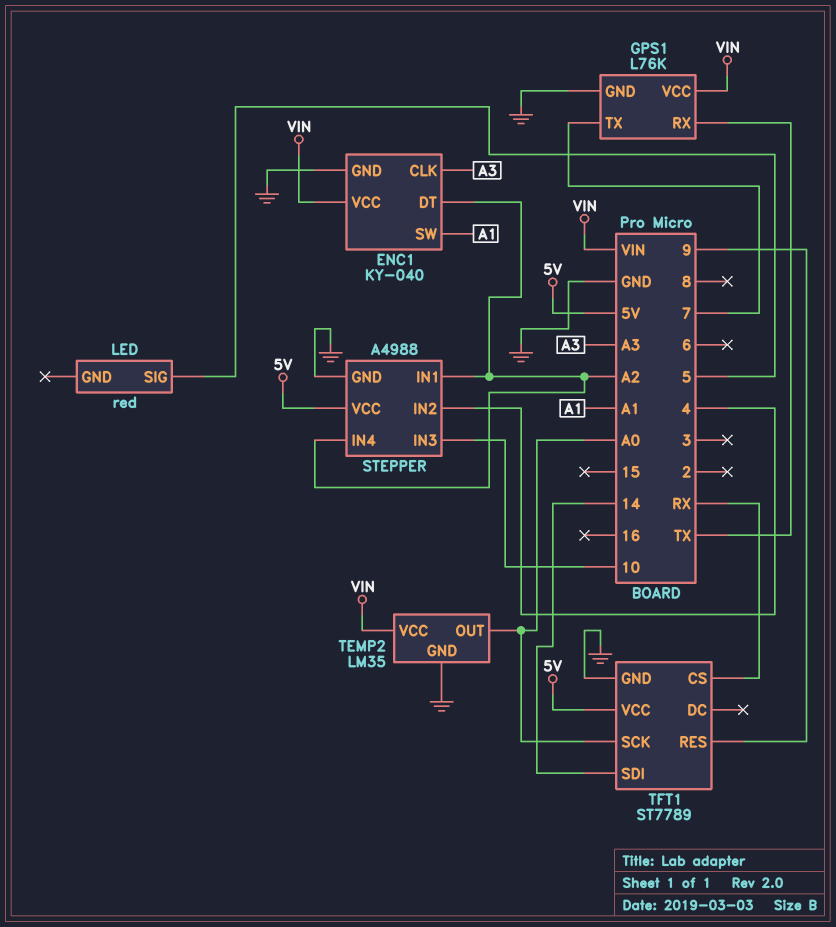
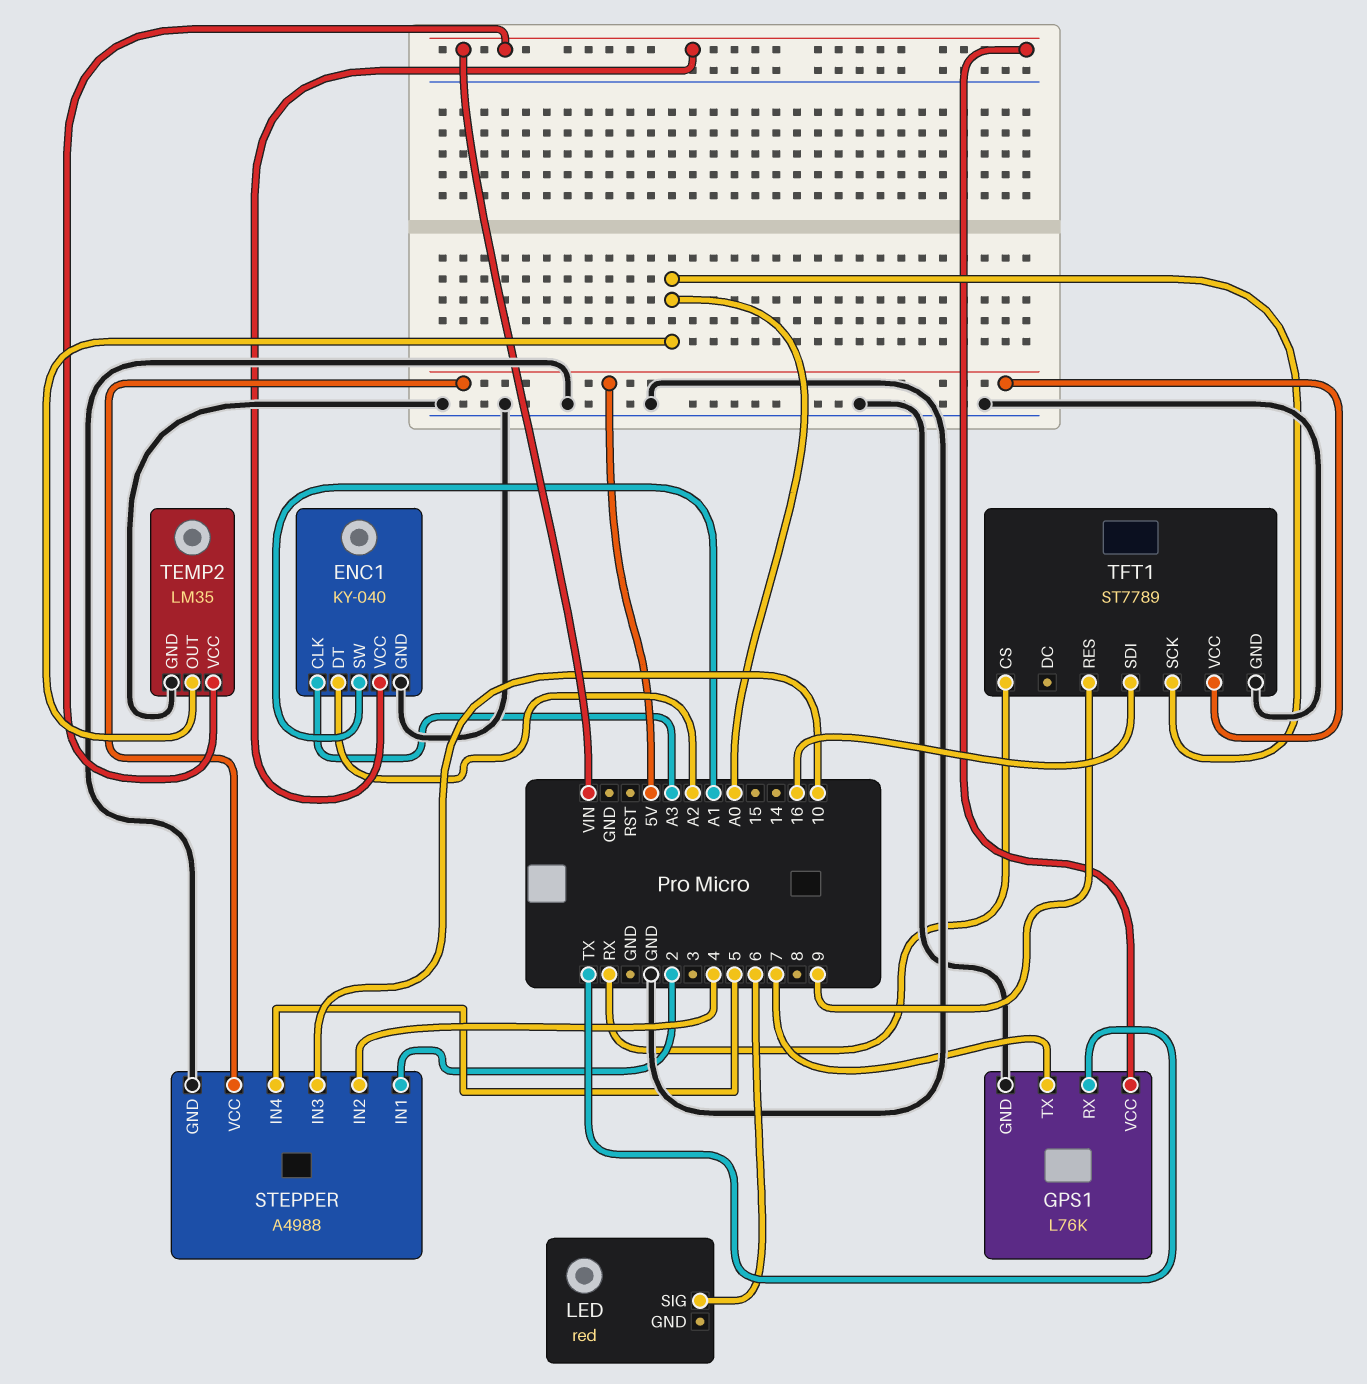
LED pin SIG: 5 -> 6
STEPPER pin IN1: A2 -> 2
STEPPER pin IN4: A2 -> 5
TFT1 pin SDI: 14 -> 16

